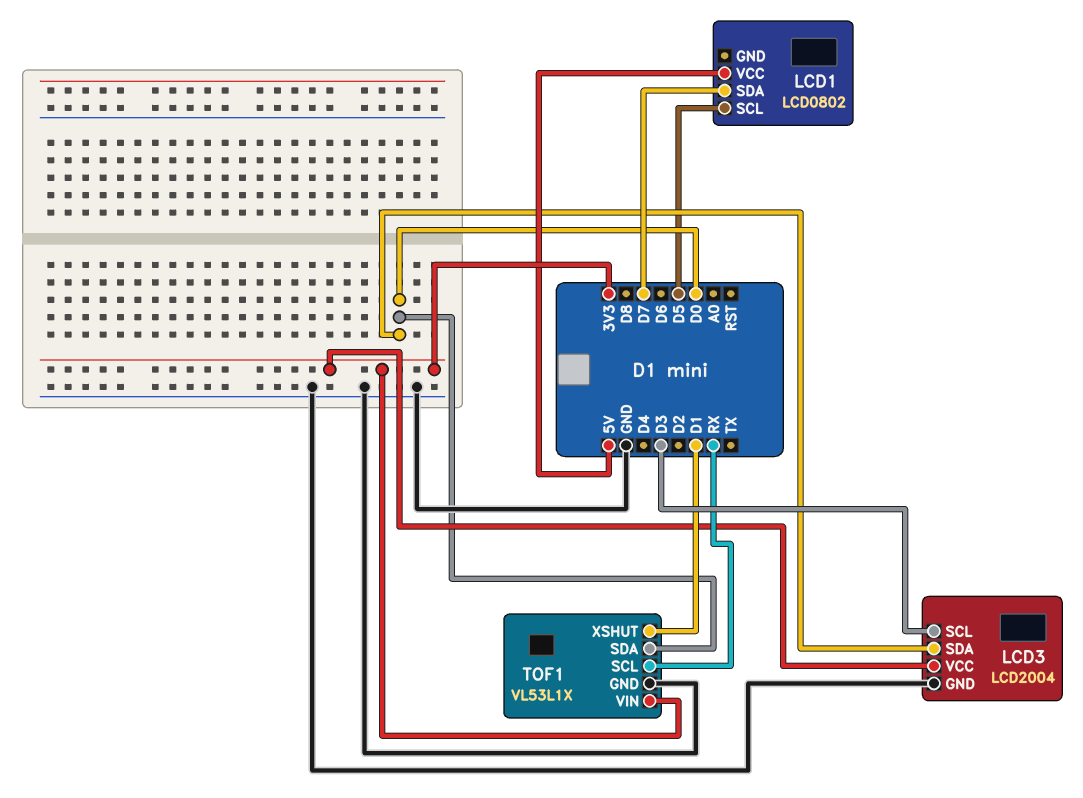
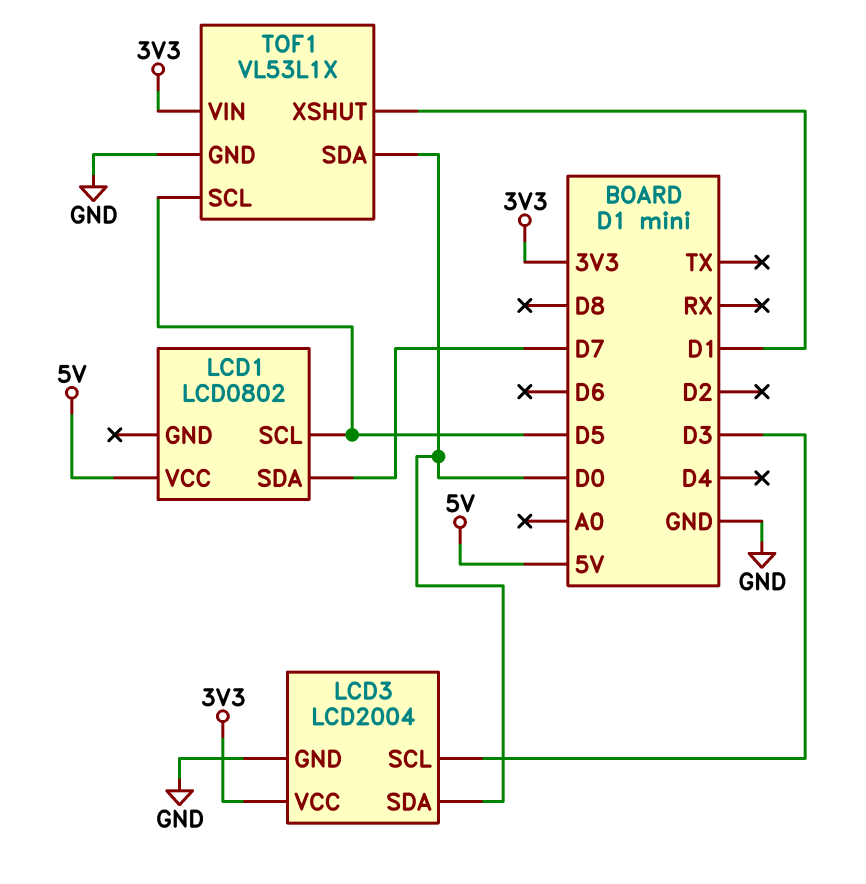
TOF1 pin SCL: RX -> D5

